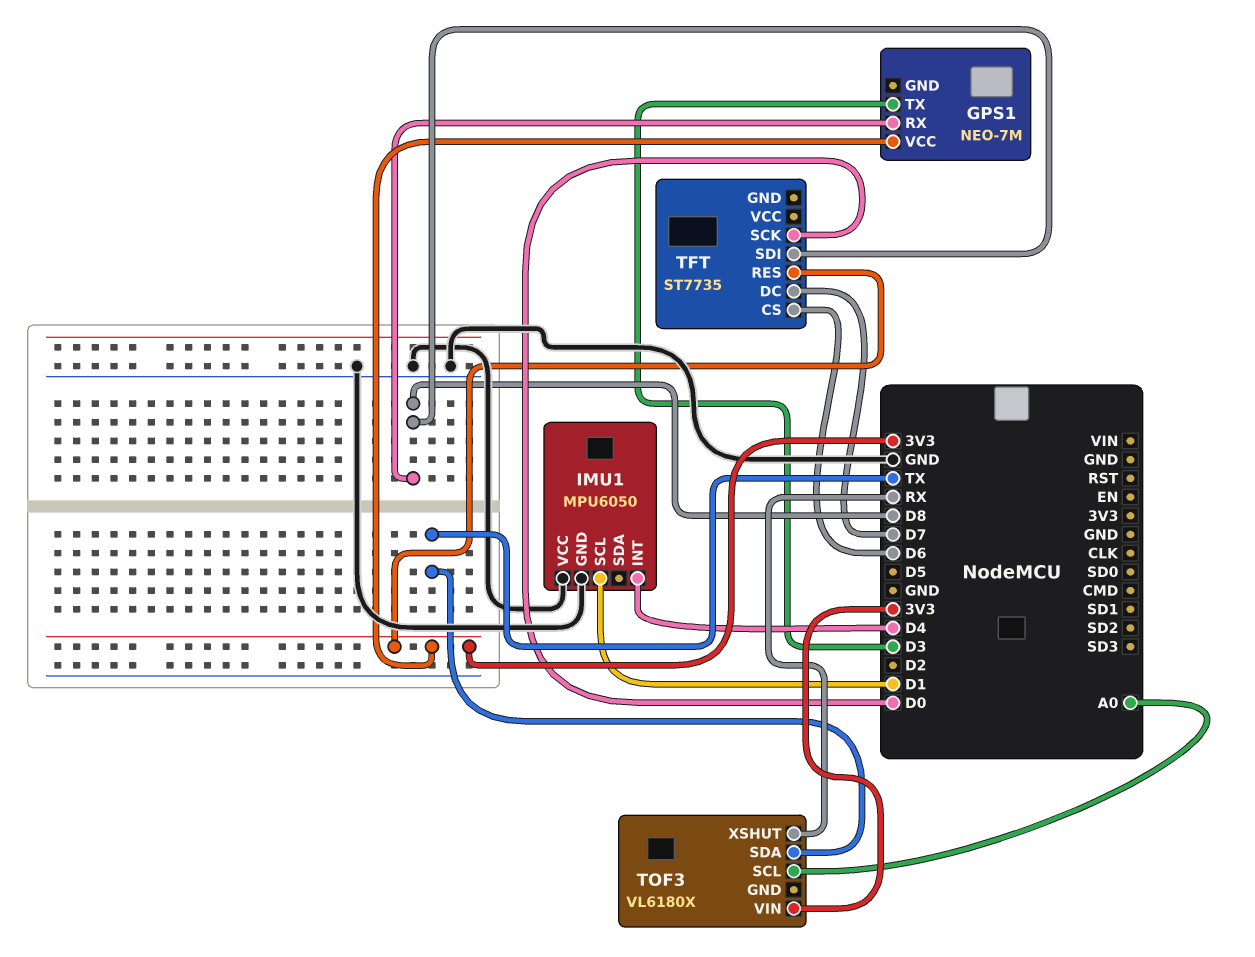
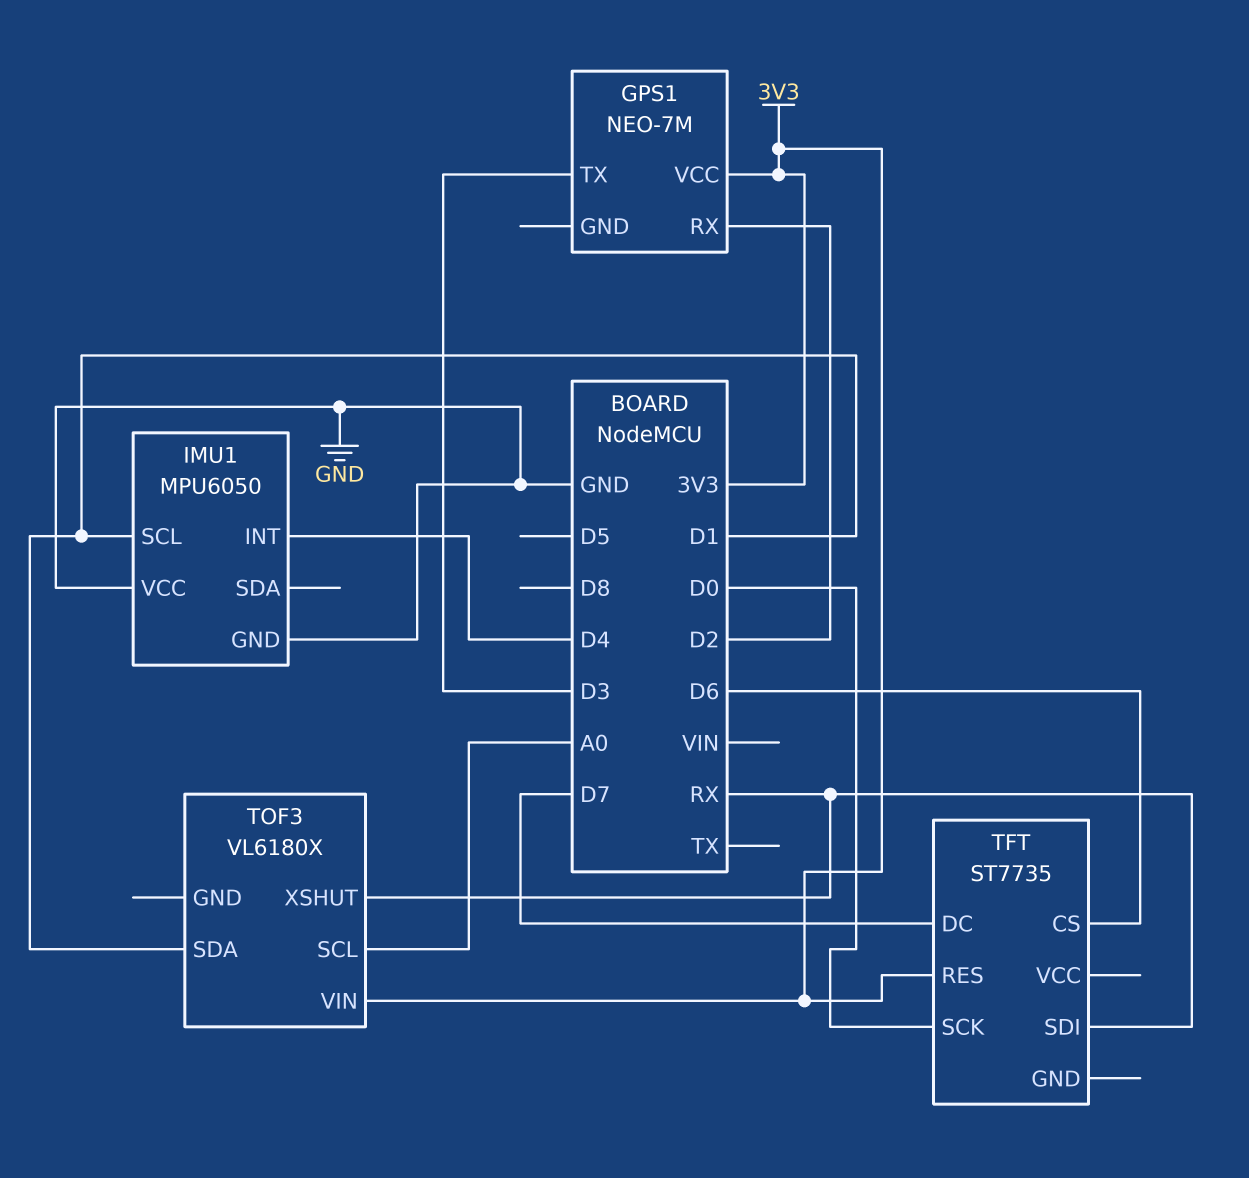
GPS1 pin RX: D8 -> D2
TFT pin SDI: D8 -> RX
TOF3 pin SDA: TX -> D1

